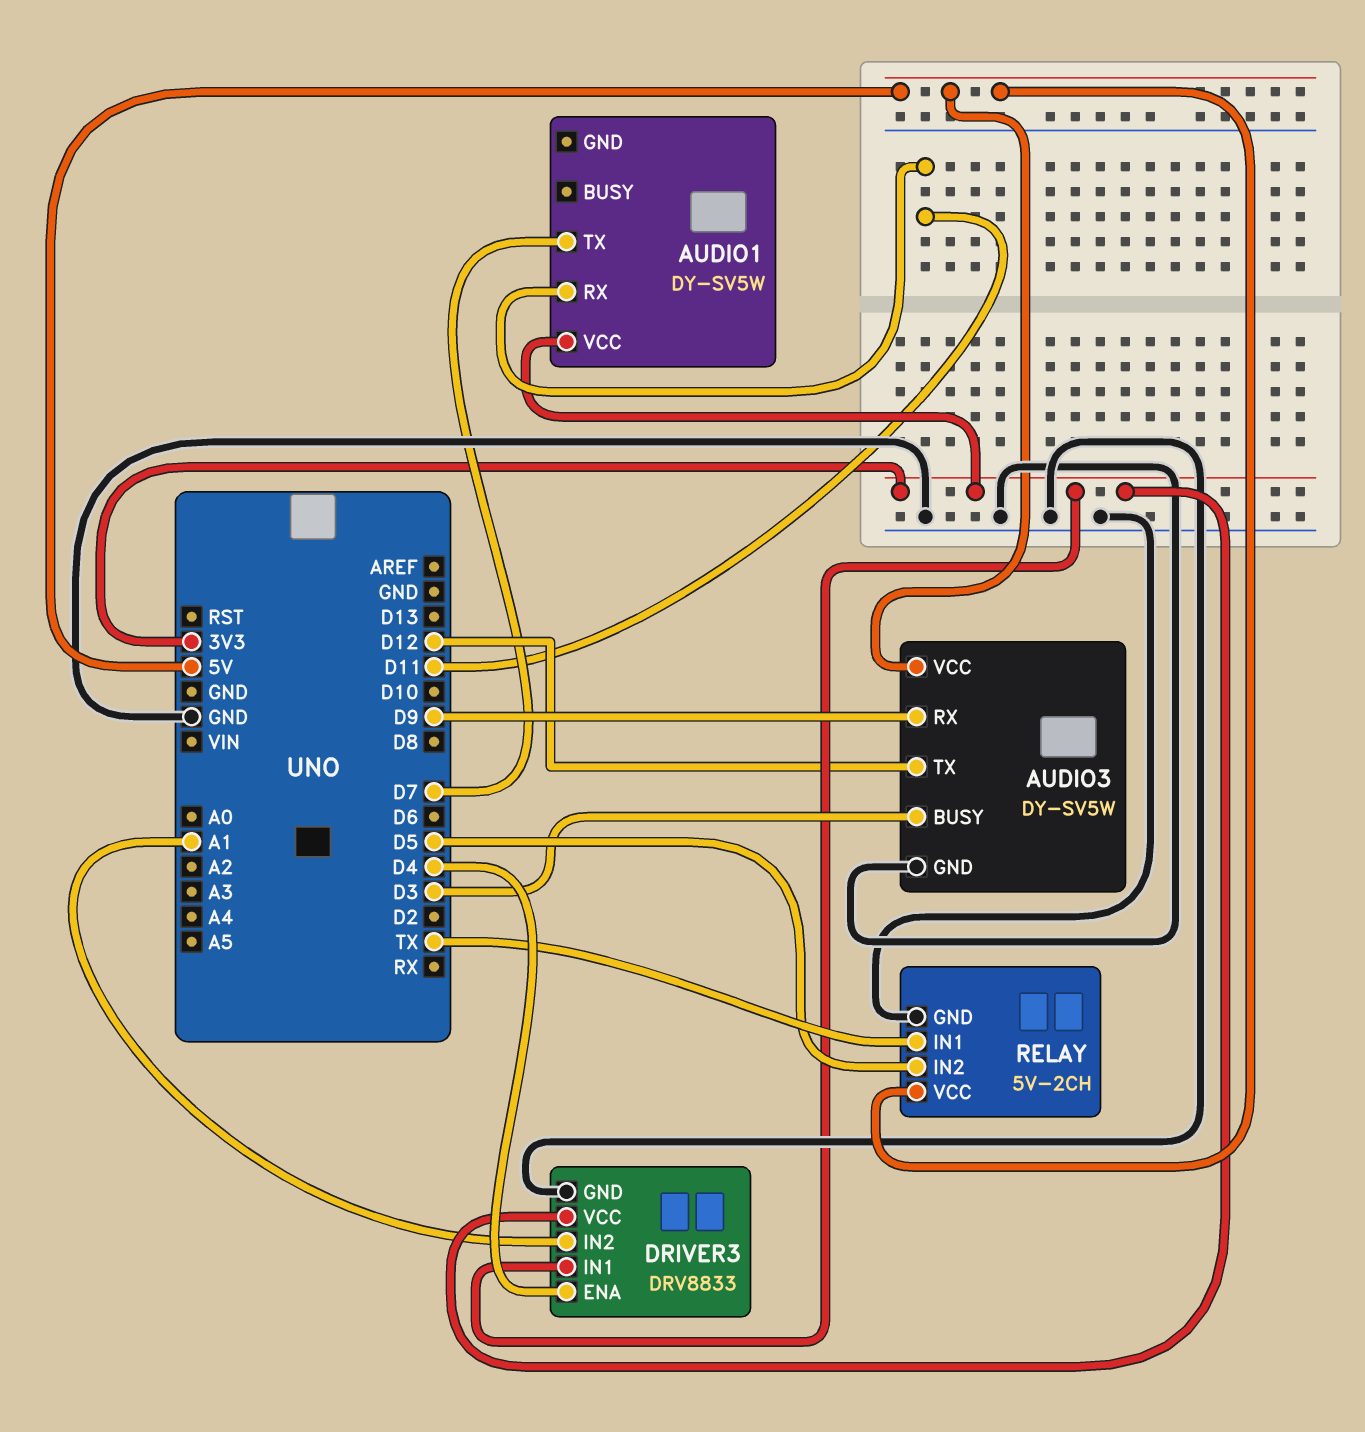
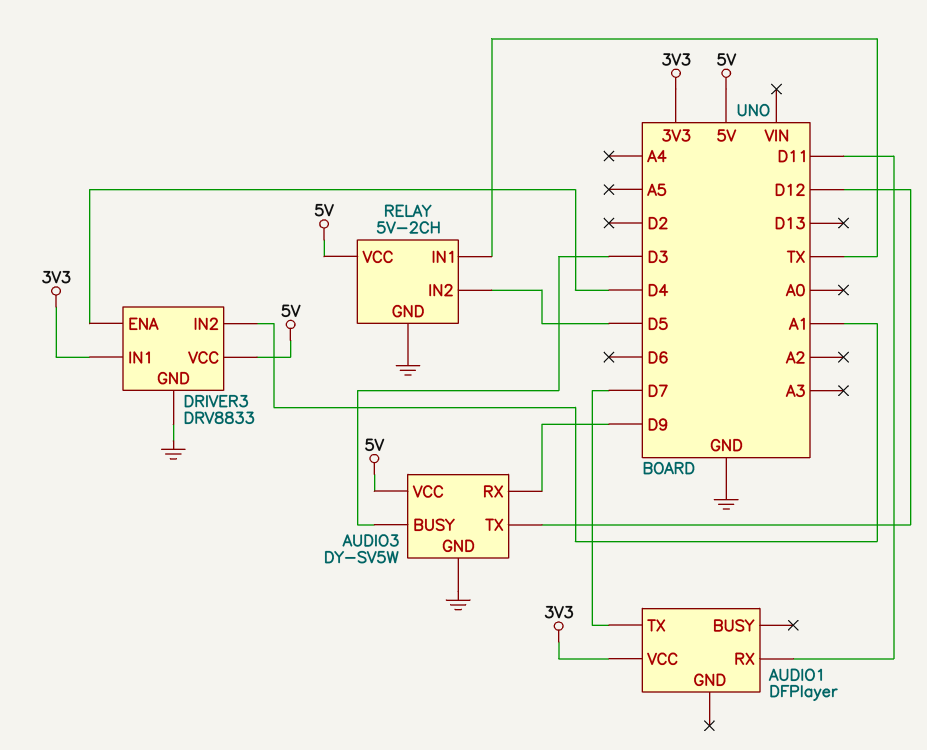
AUDIO1: DY-SV5W -> DFPlayer
DRIVER3 pin VCC: 3V3 -> 5V

